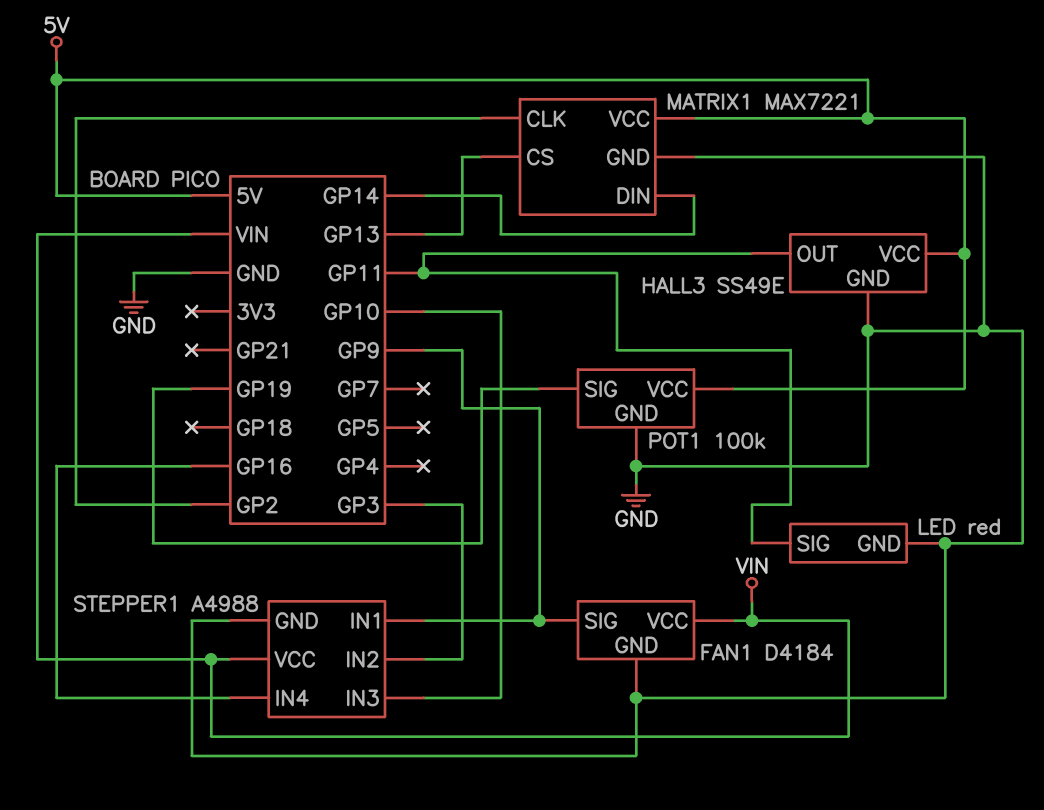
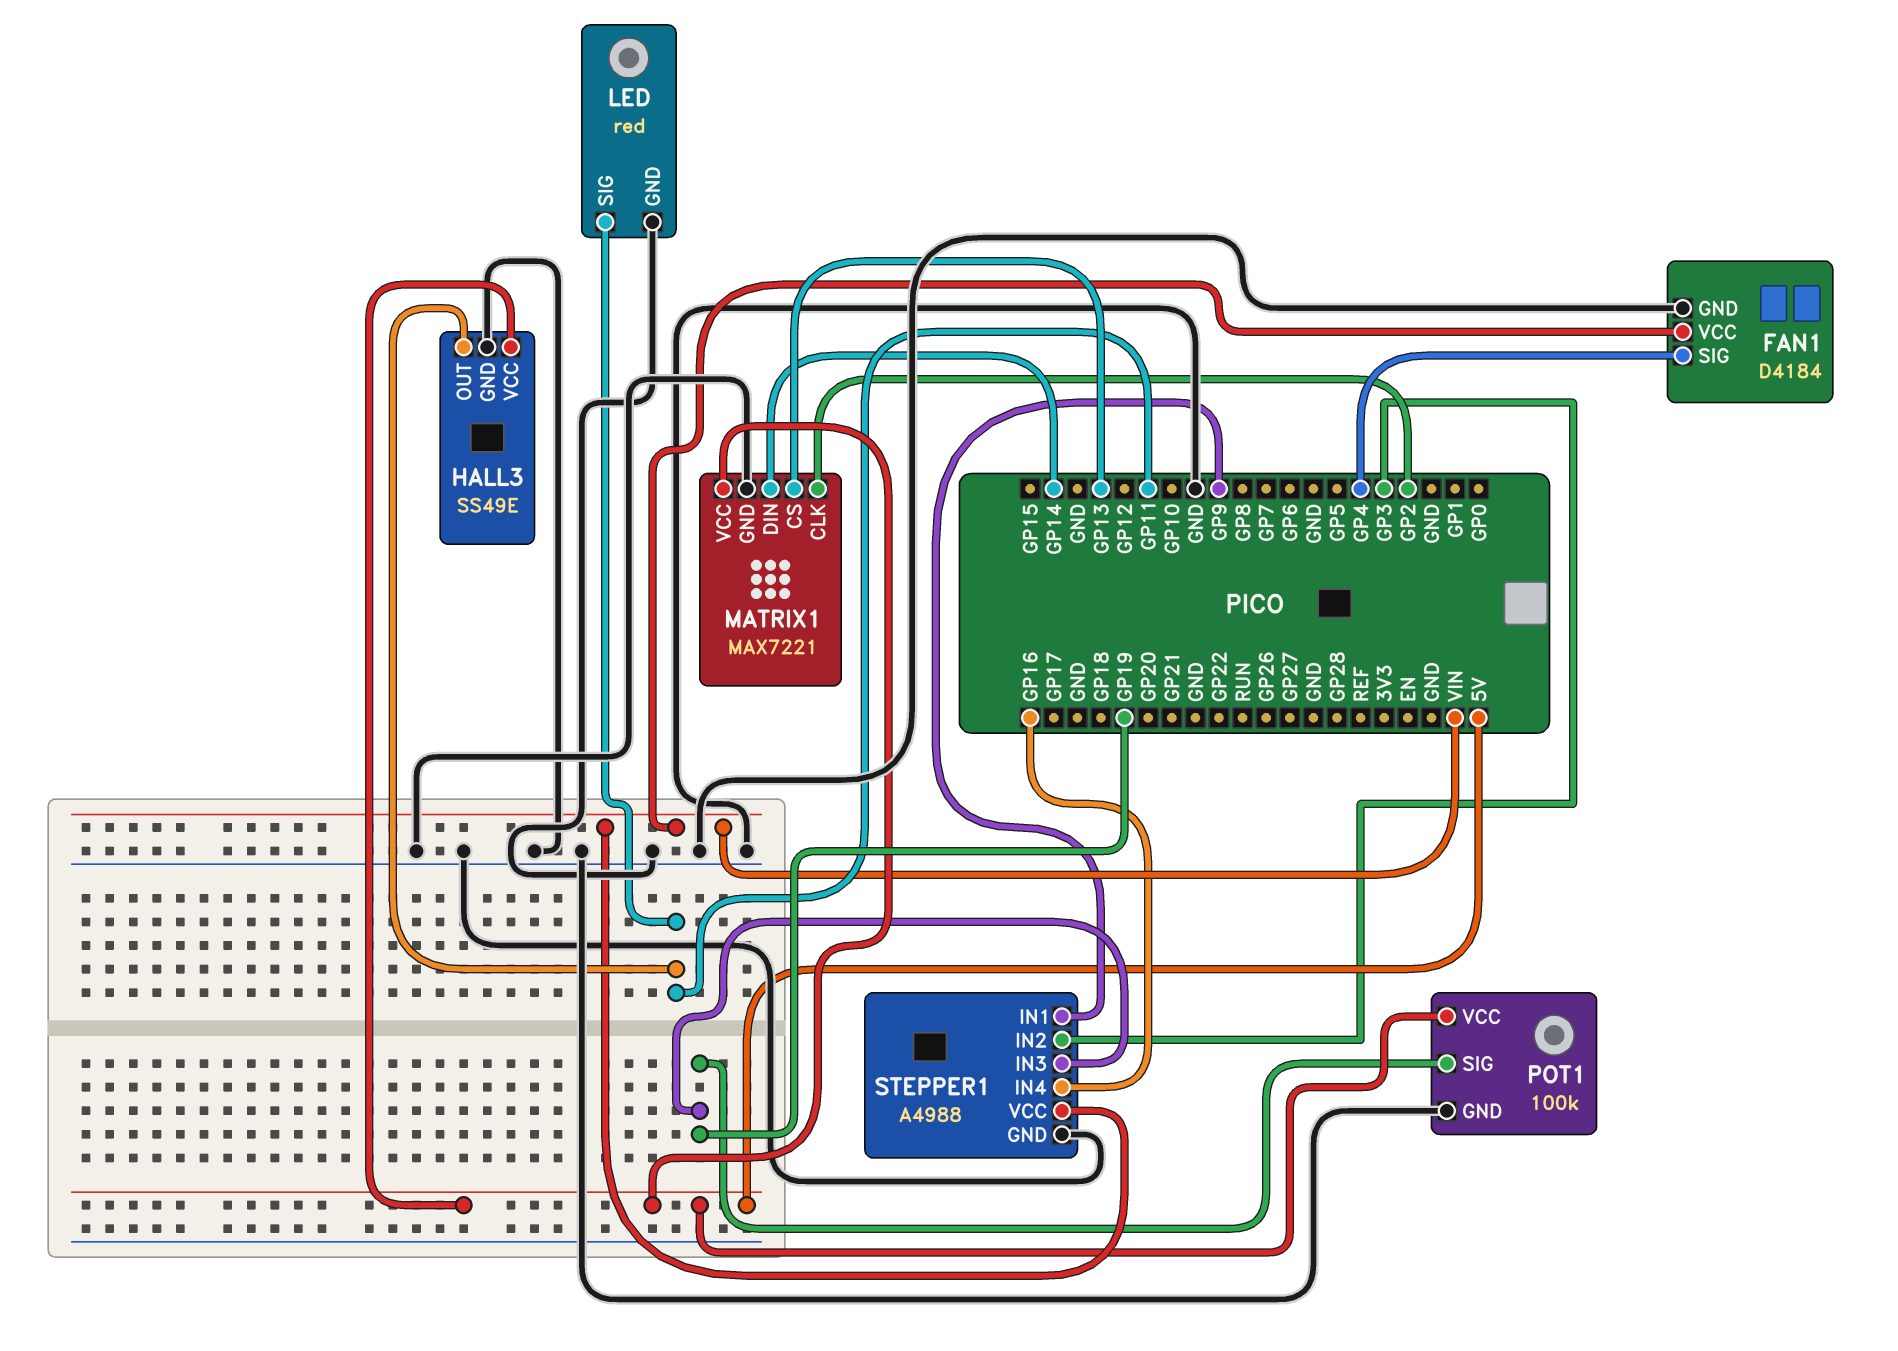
FAN1 pin SIG: GP9 -> GP4
STEPPER1 pin IN3: GP10 -> GP19

